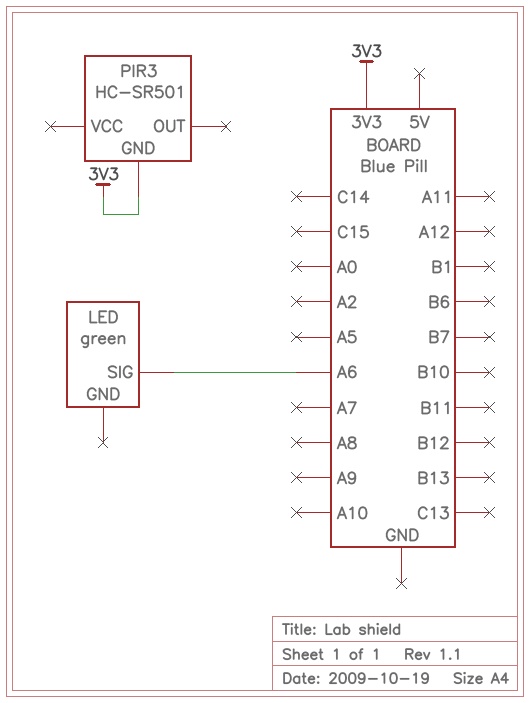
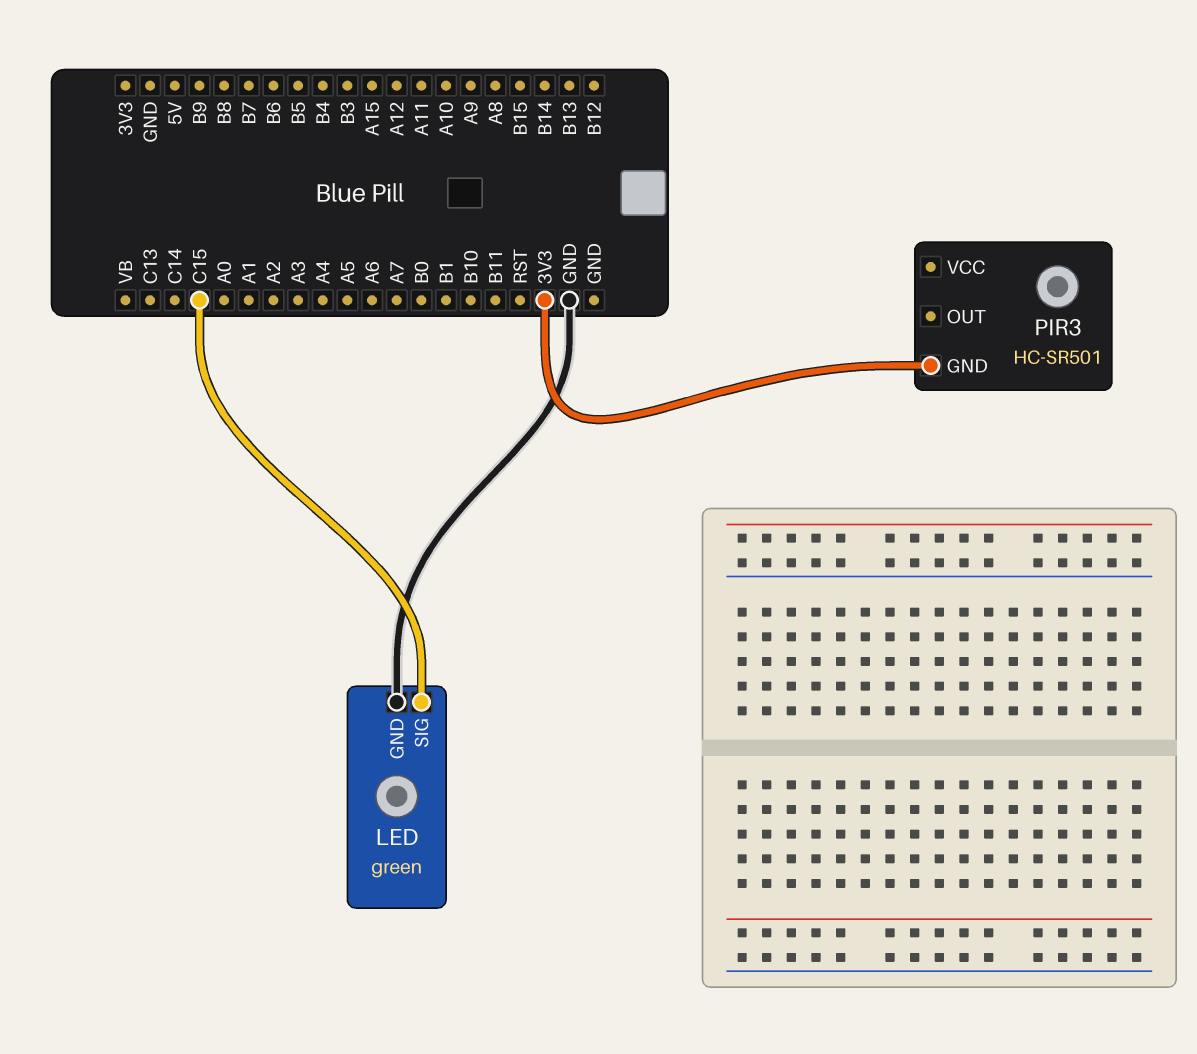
LED pin GND: none -> GND
LED pin SIG: A6 -> C15

